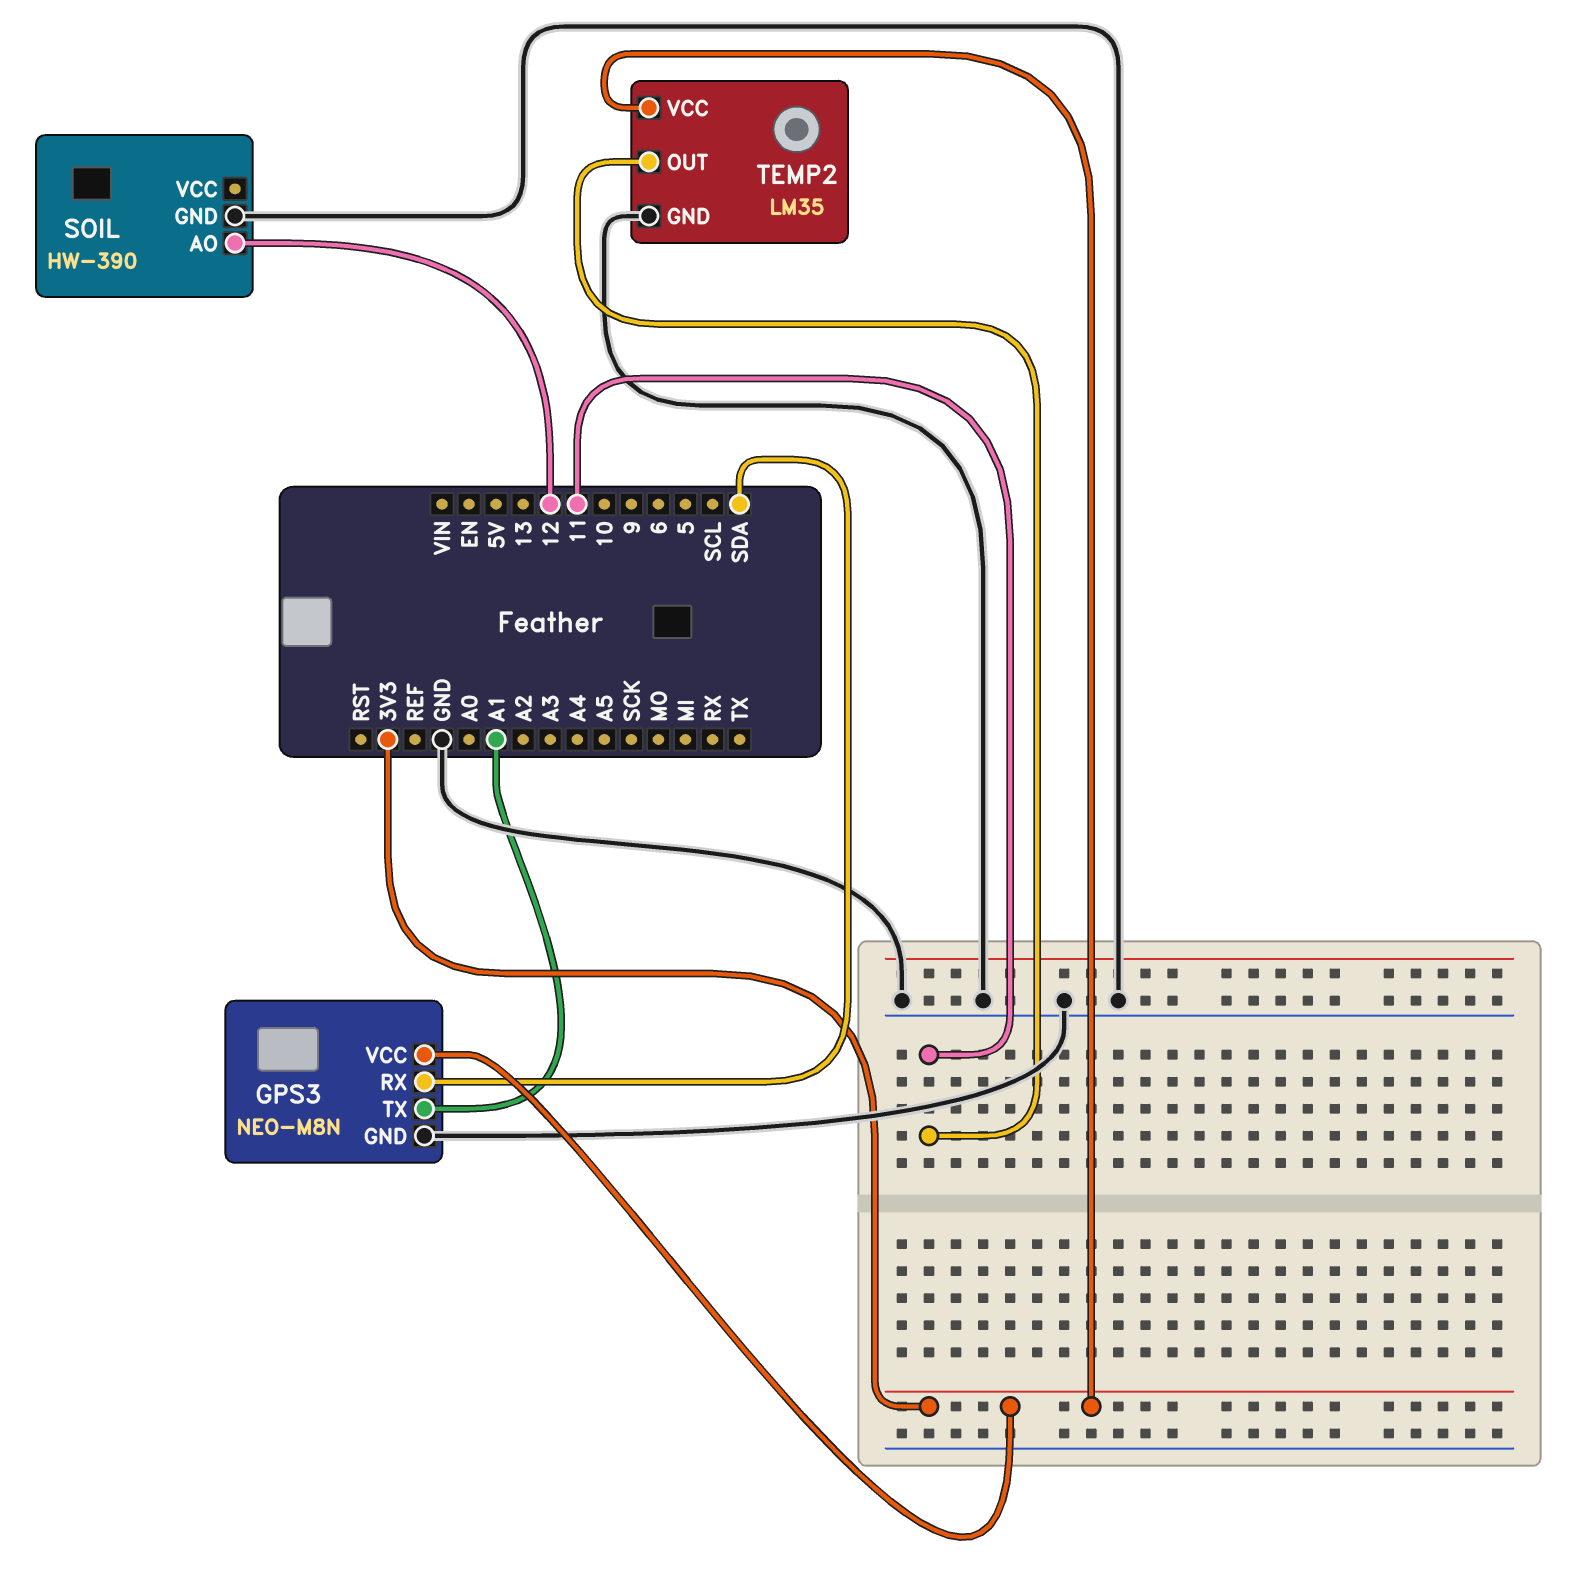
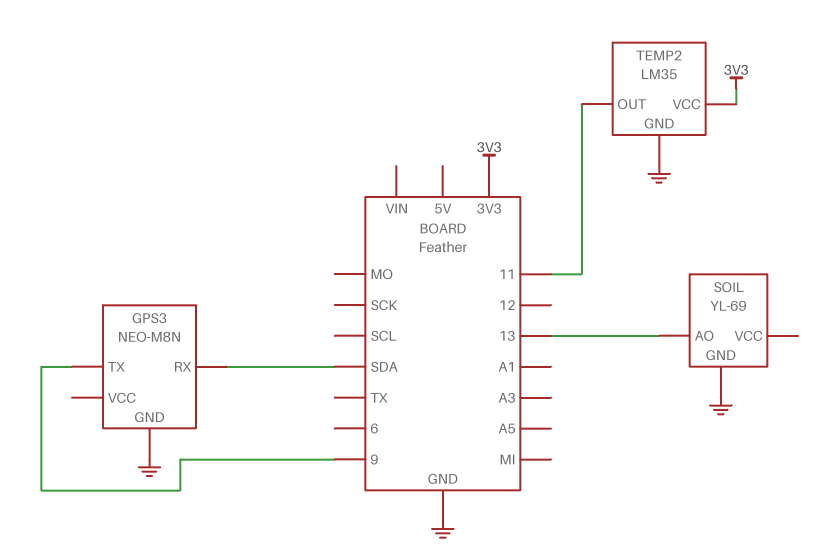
GPS3 pin TX: A1 -> 9
GPS3 pin VCC: 3V3 -> none
SOIL: HW-390 -> YL-69
SOIL pin AO: 12 -> 13

